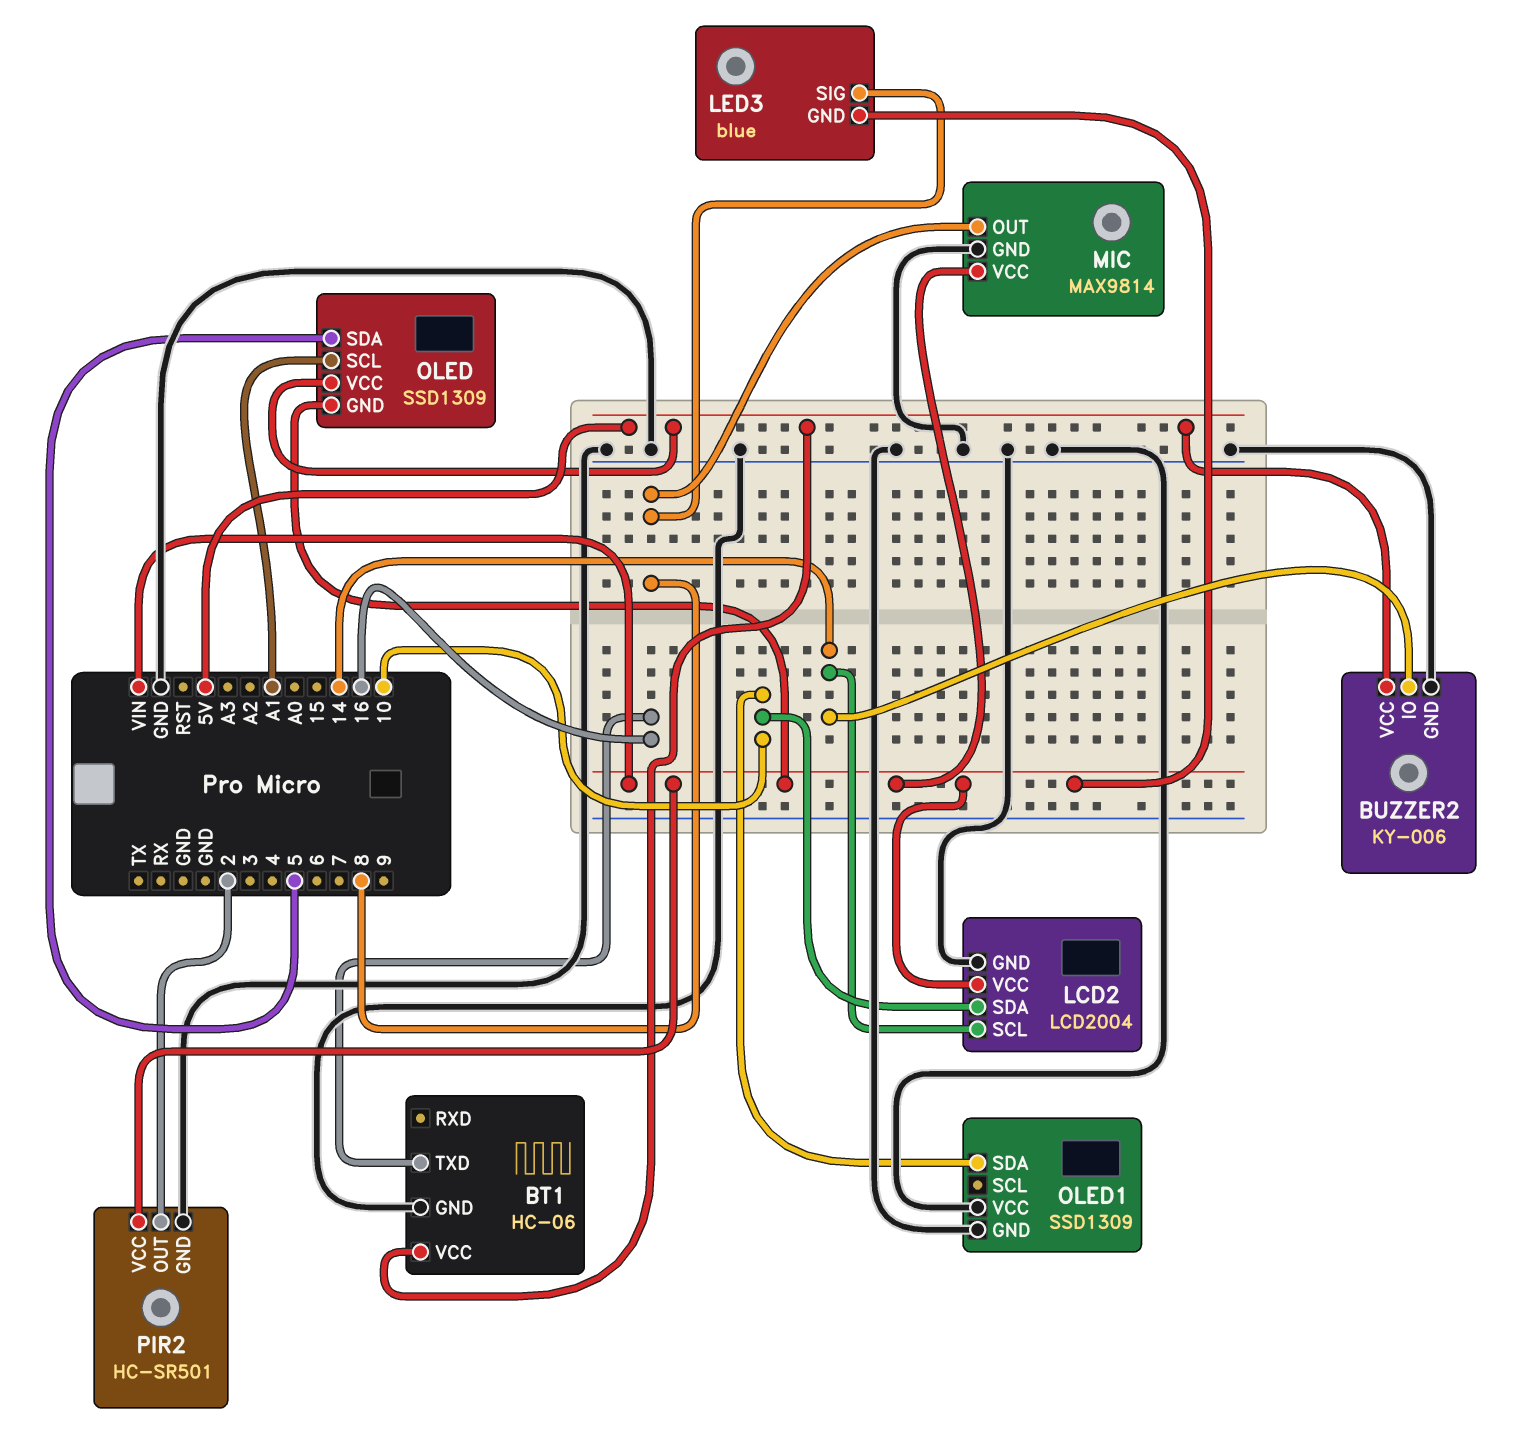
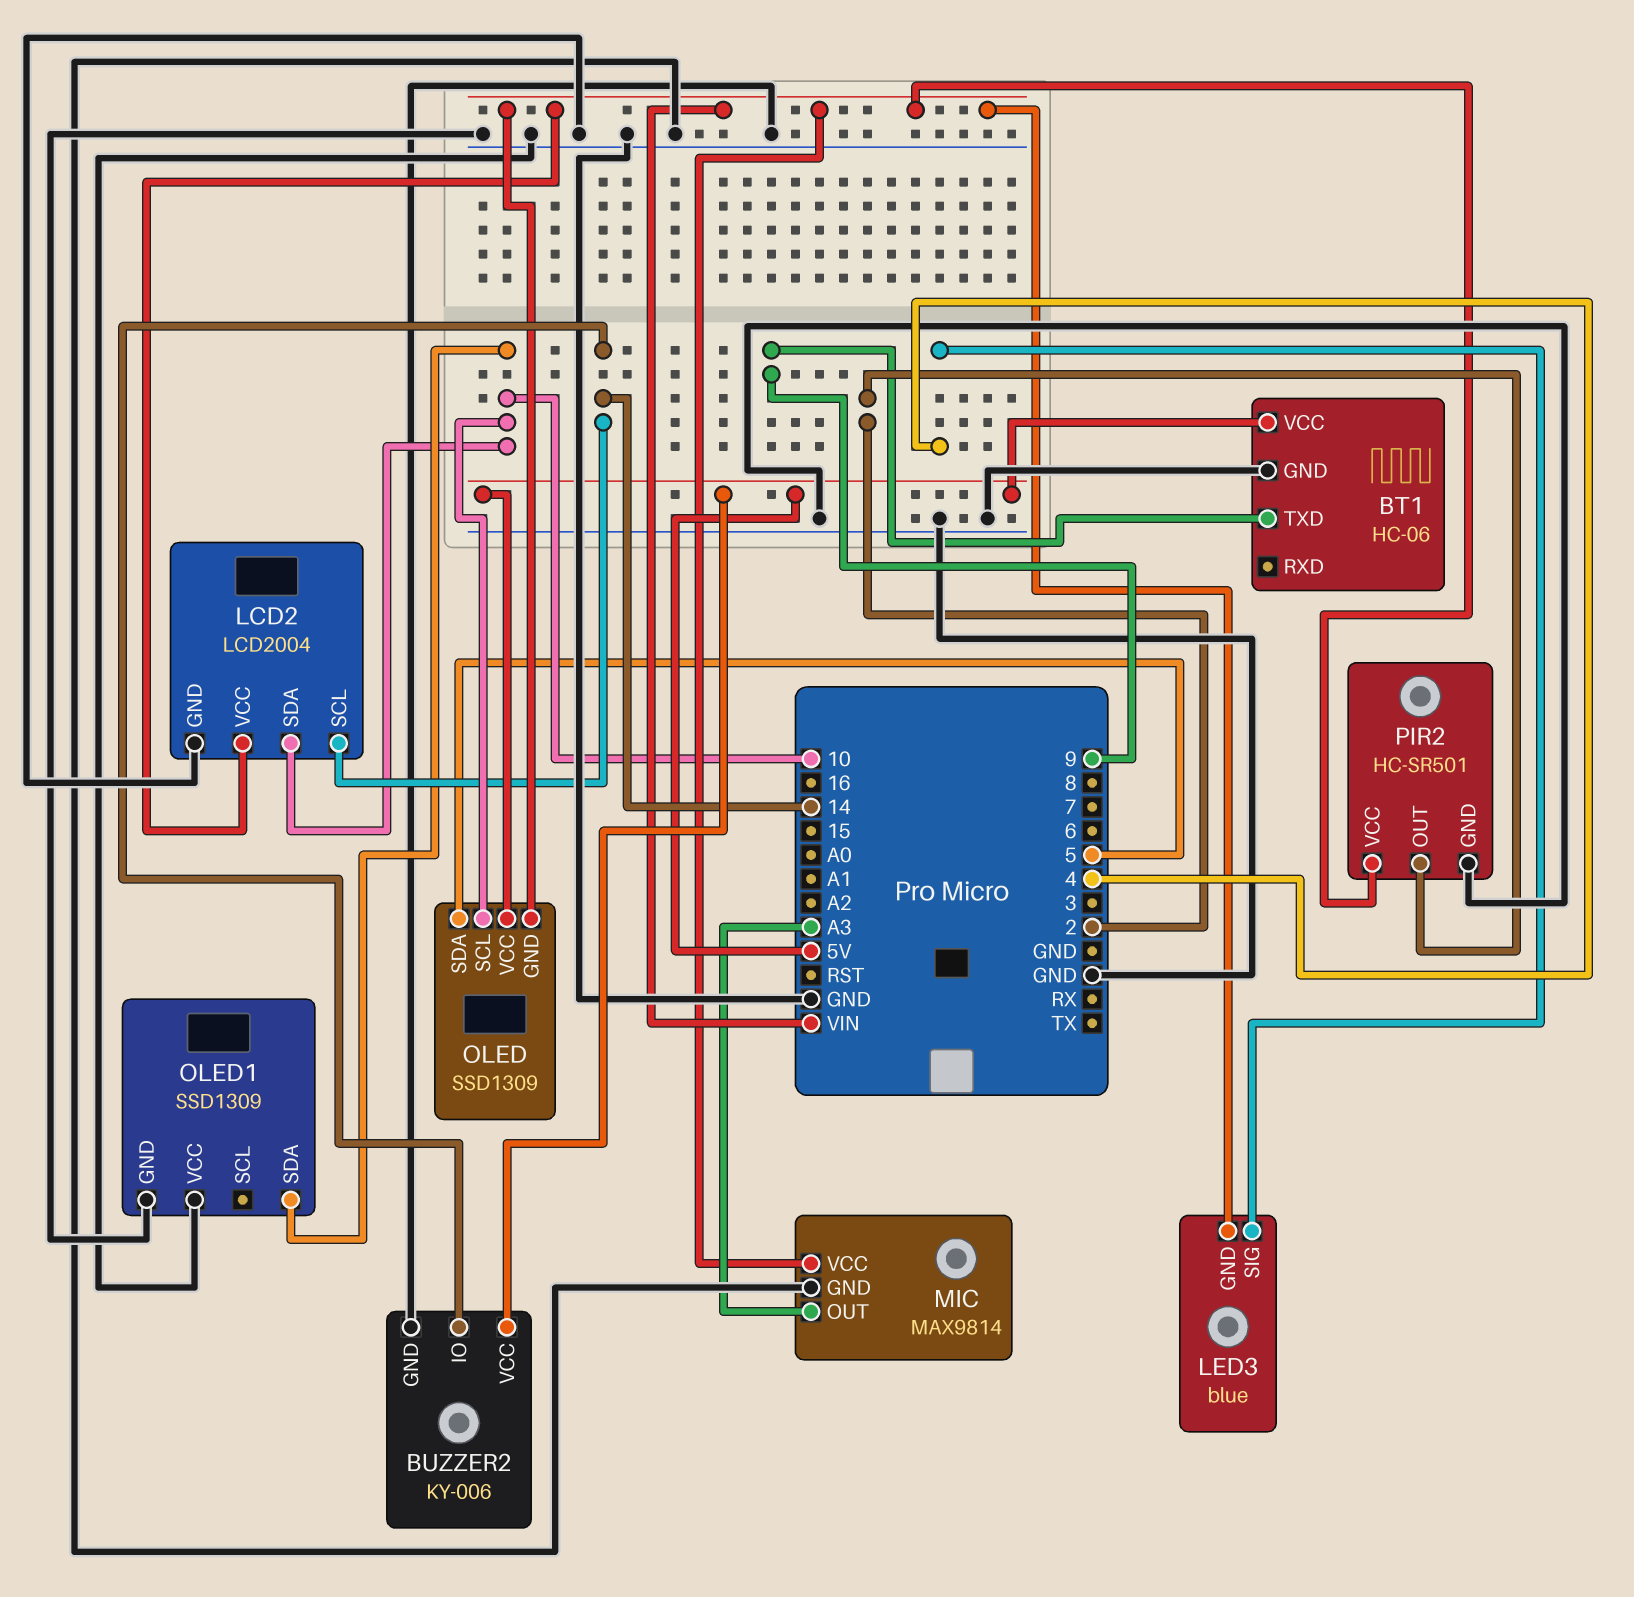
BT1 pin TXD: 16 -> 9
LED3 pin SIG: 8 -> 4
MIC pin OUT: 8 -> A3
OLED pin SCL: A1 -> 10

